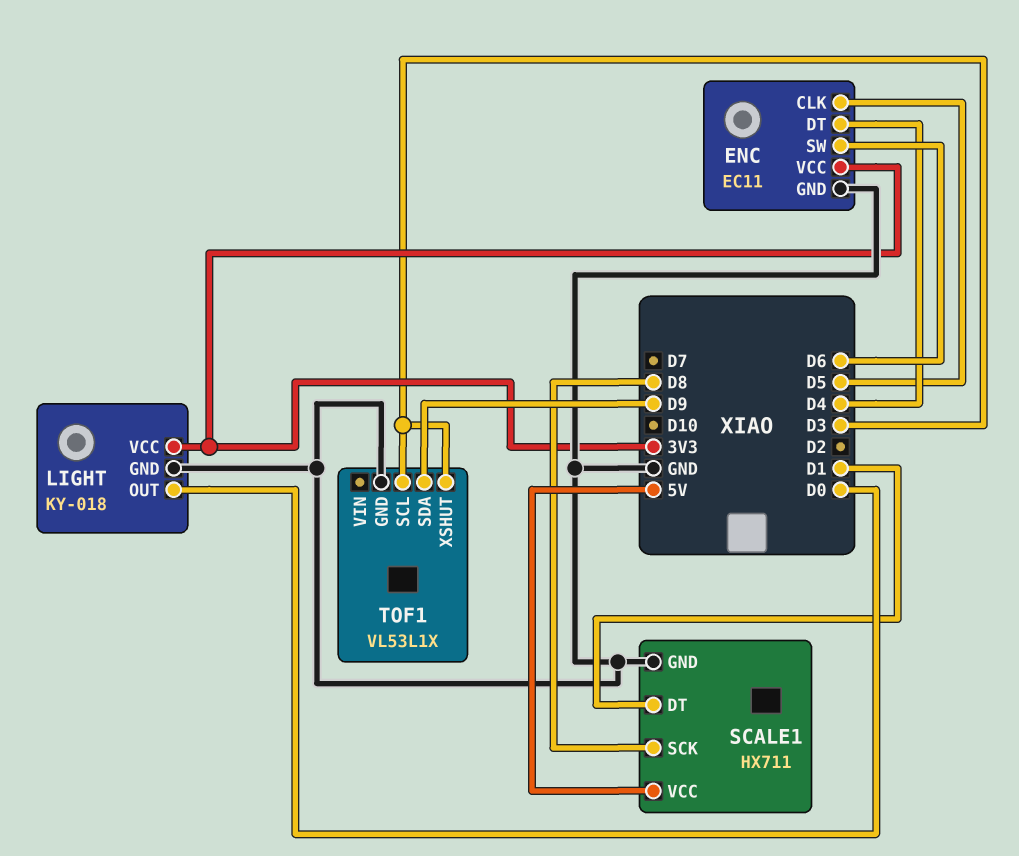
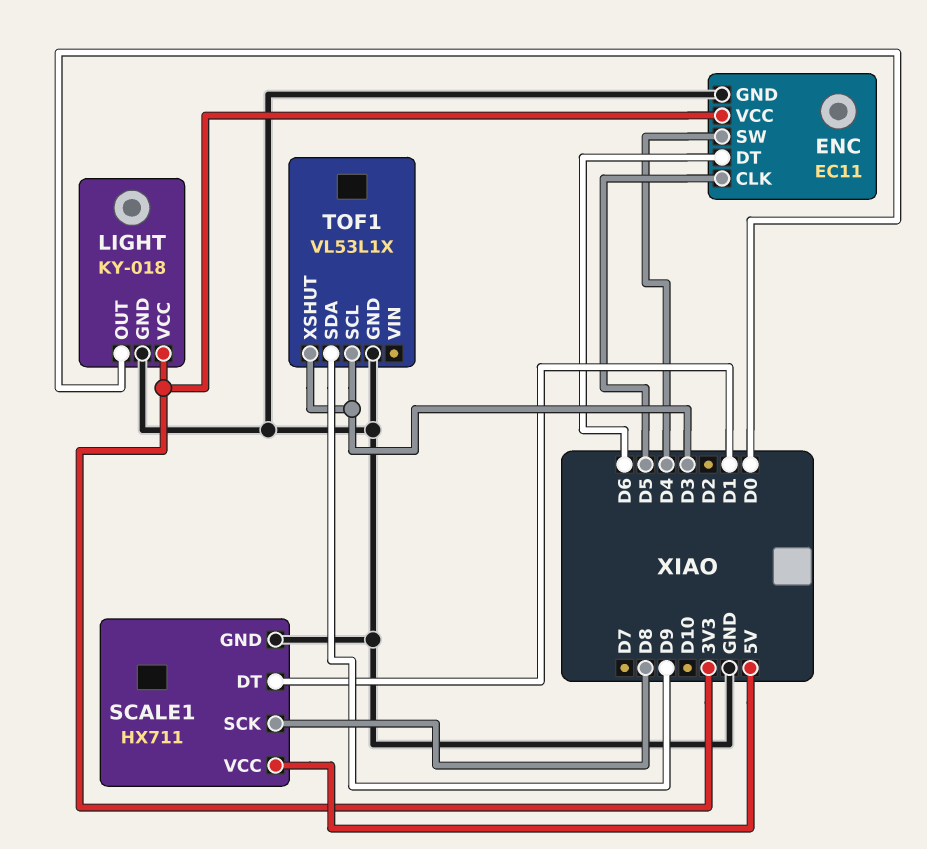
ENC pin DT: D4 -> D6
ENC pin SW: D6 -> D4

